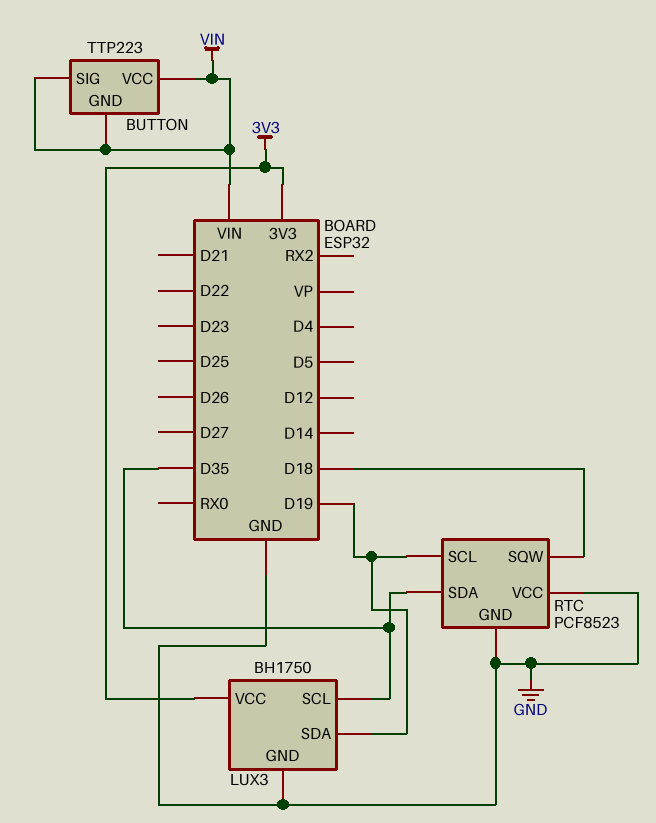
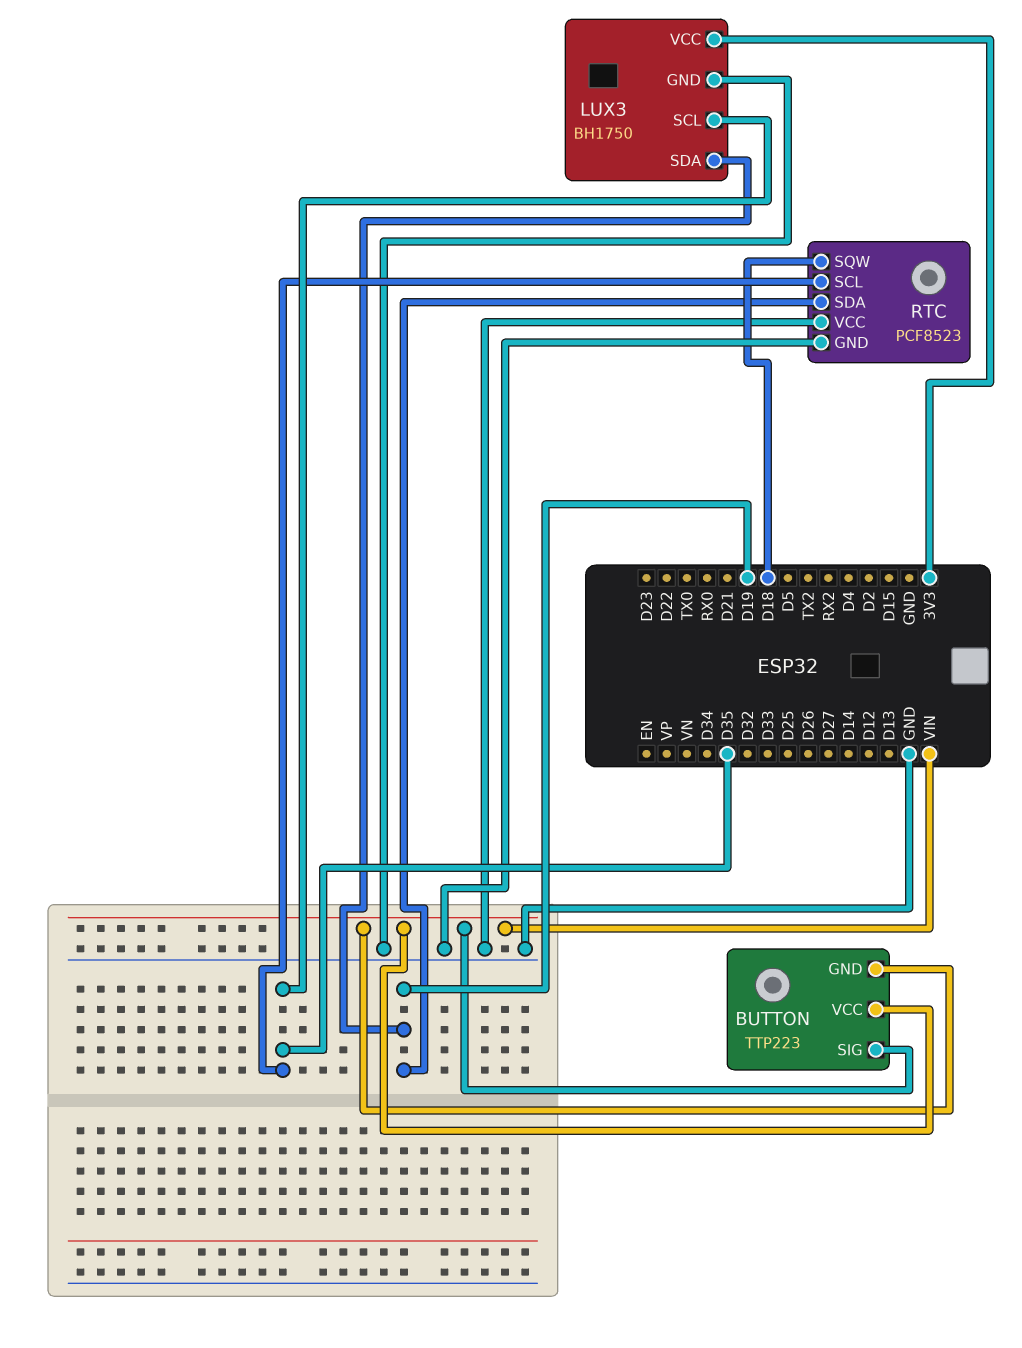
RTC pin SCL: D19 -> D35
RTC pin SDA: D35 -> D19

